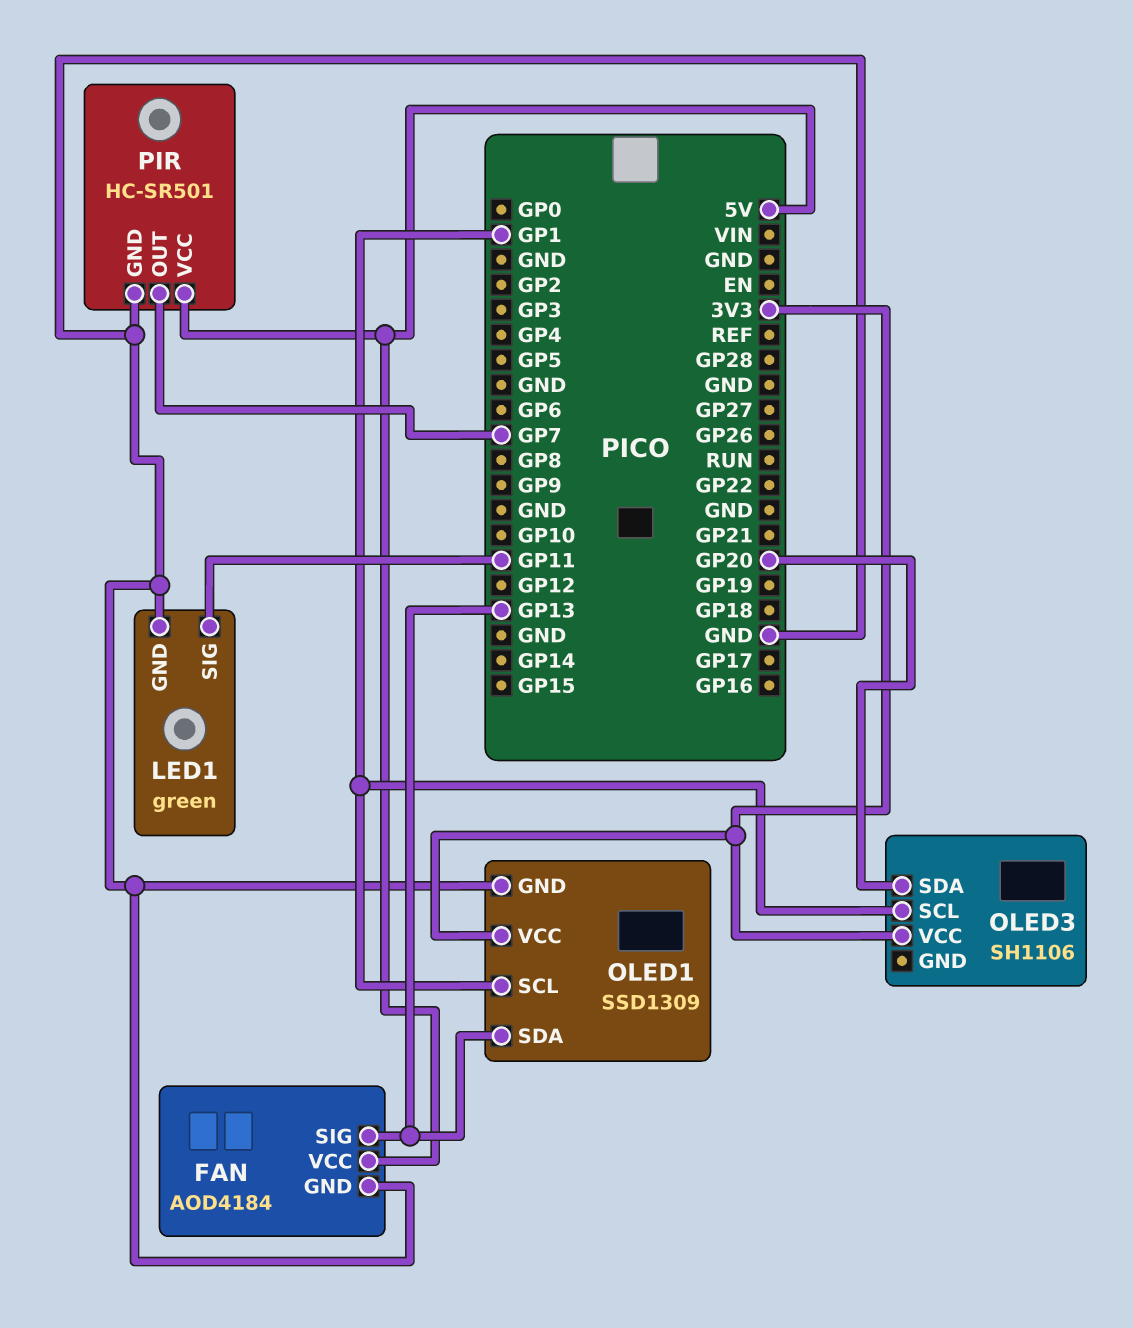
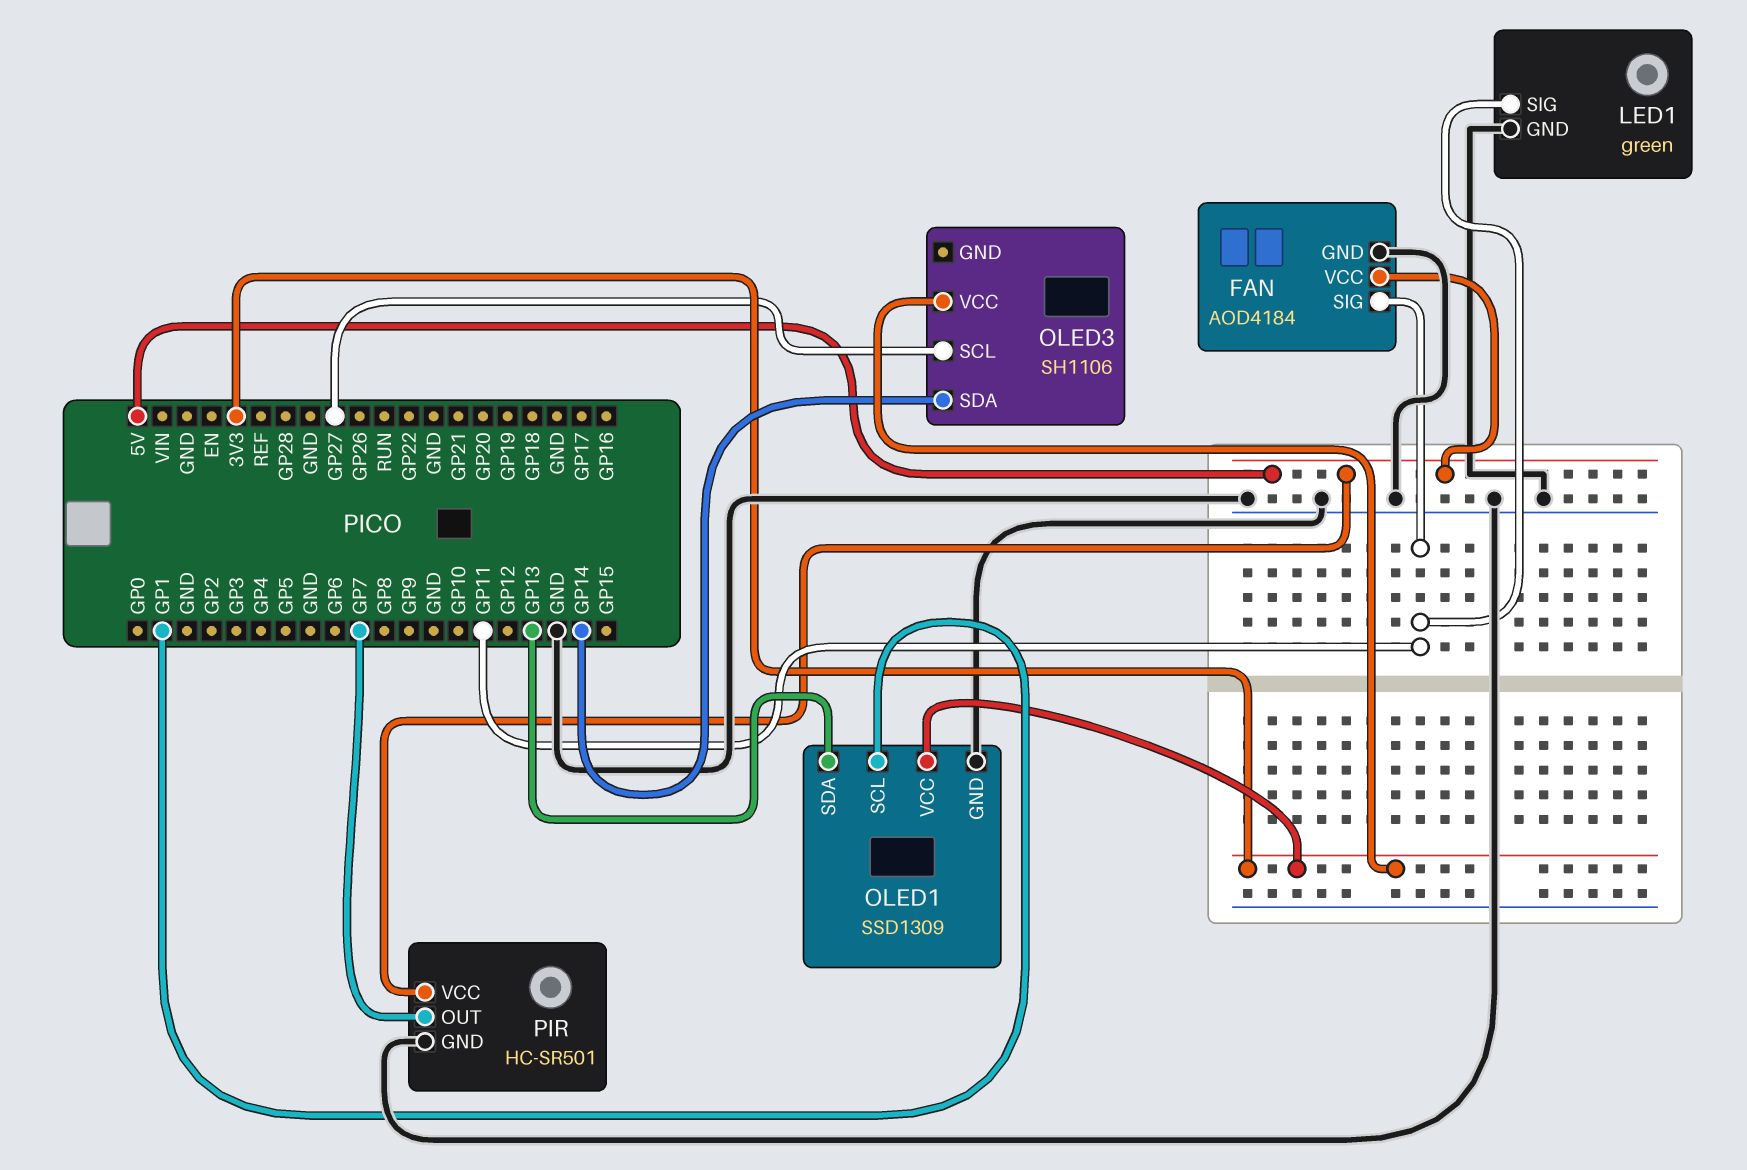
FAN pin SIG: GP13 -> GP11
OLED3 pin SCL: GP1 -> GP27
OLED3 pin SDA: GP20 -> GP14

